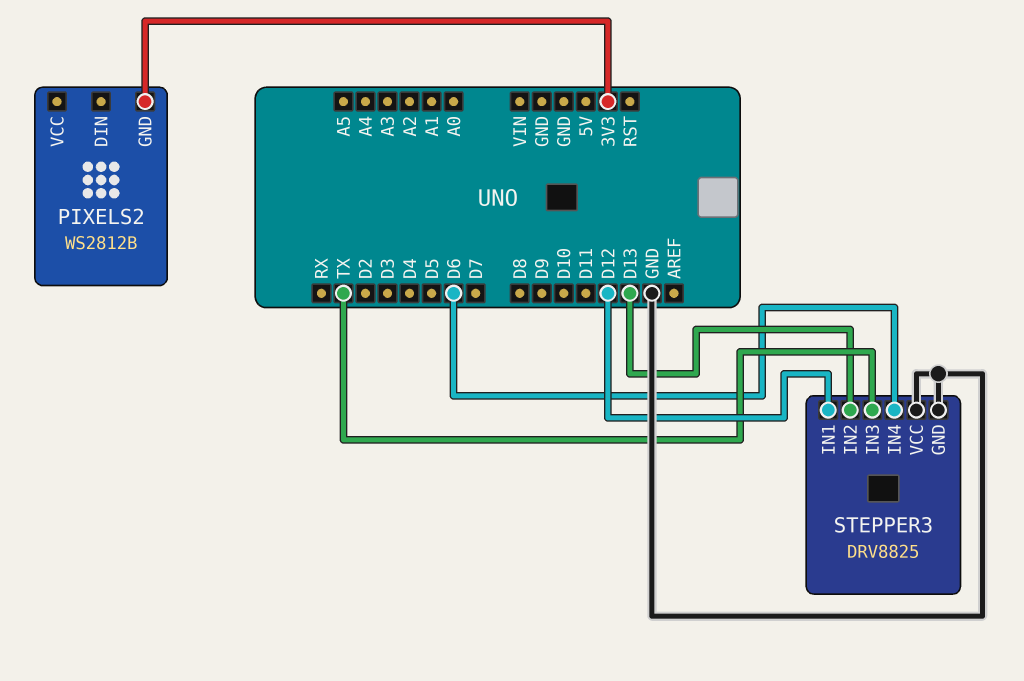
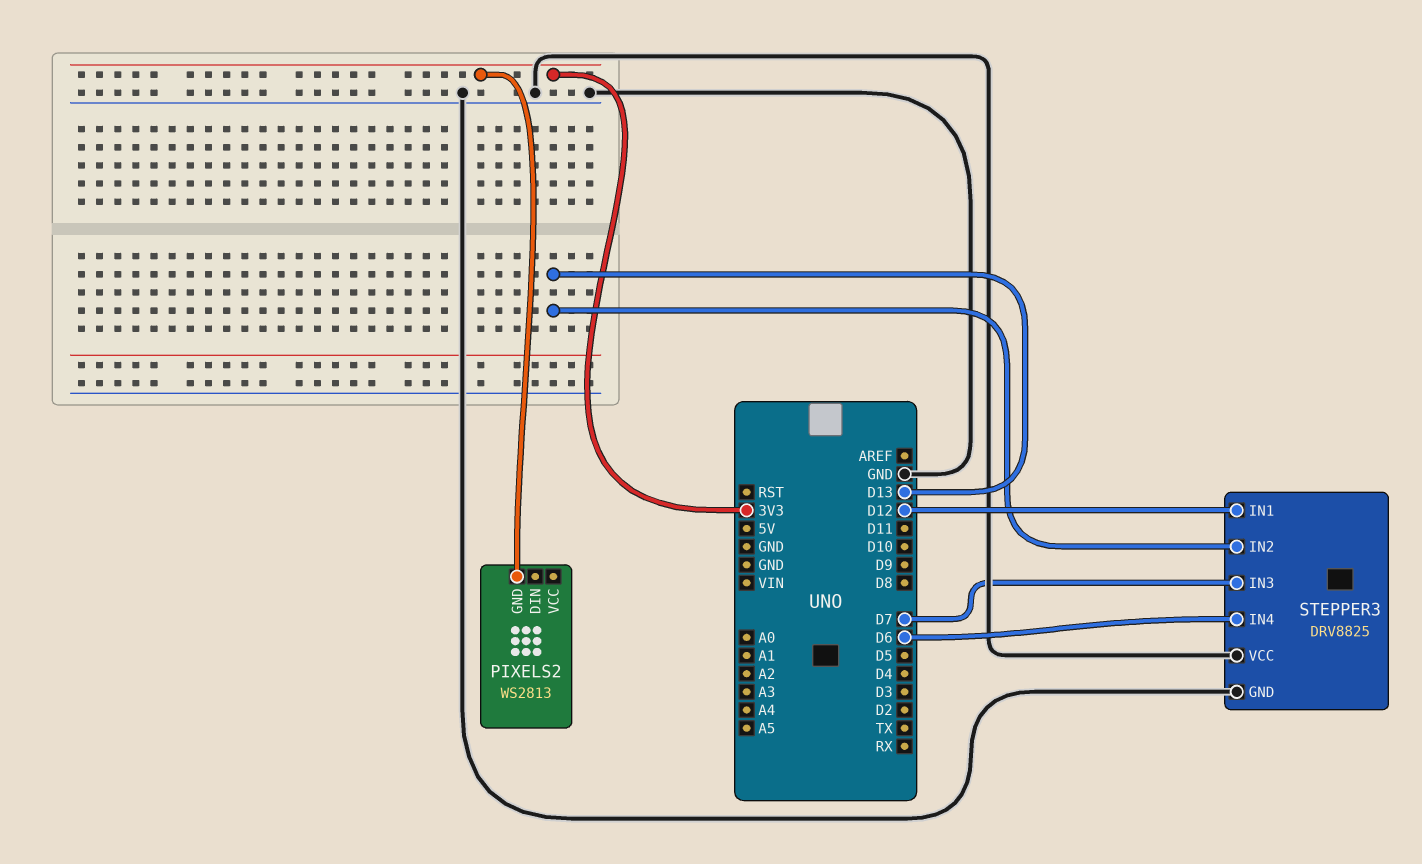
PIXELS2: WS2812B -> WS2813
STEPPER3 pin IN3: TX -> D7

